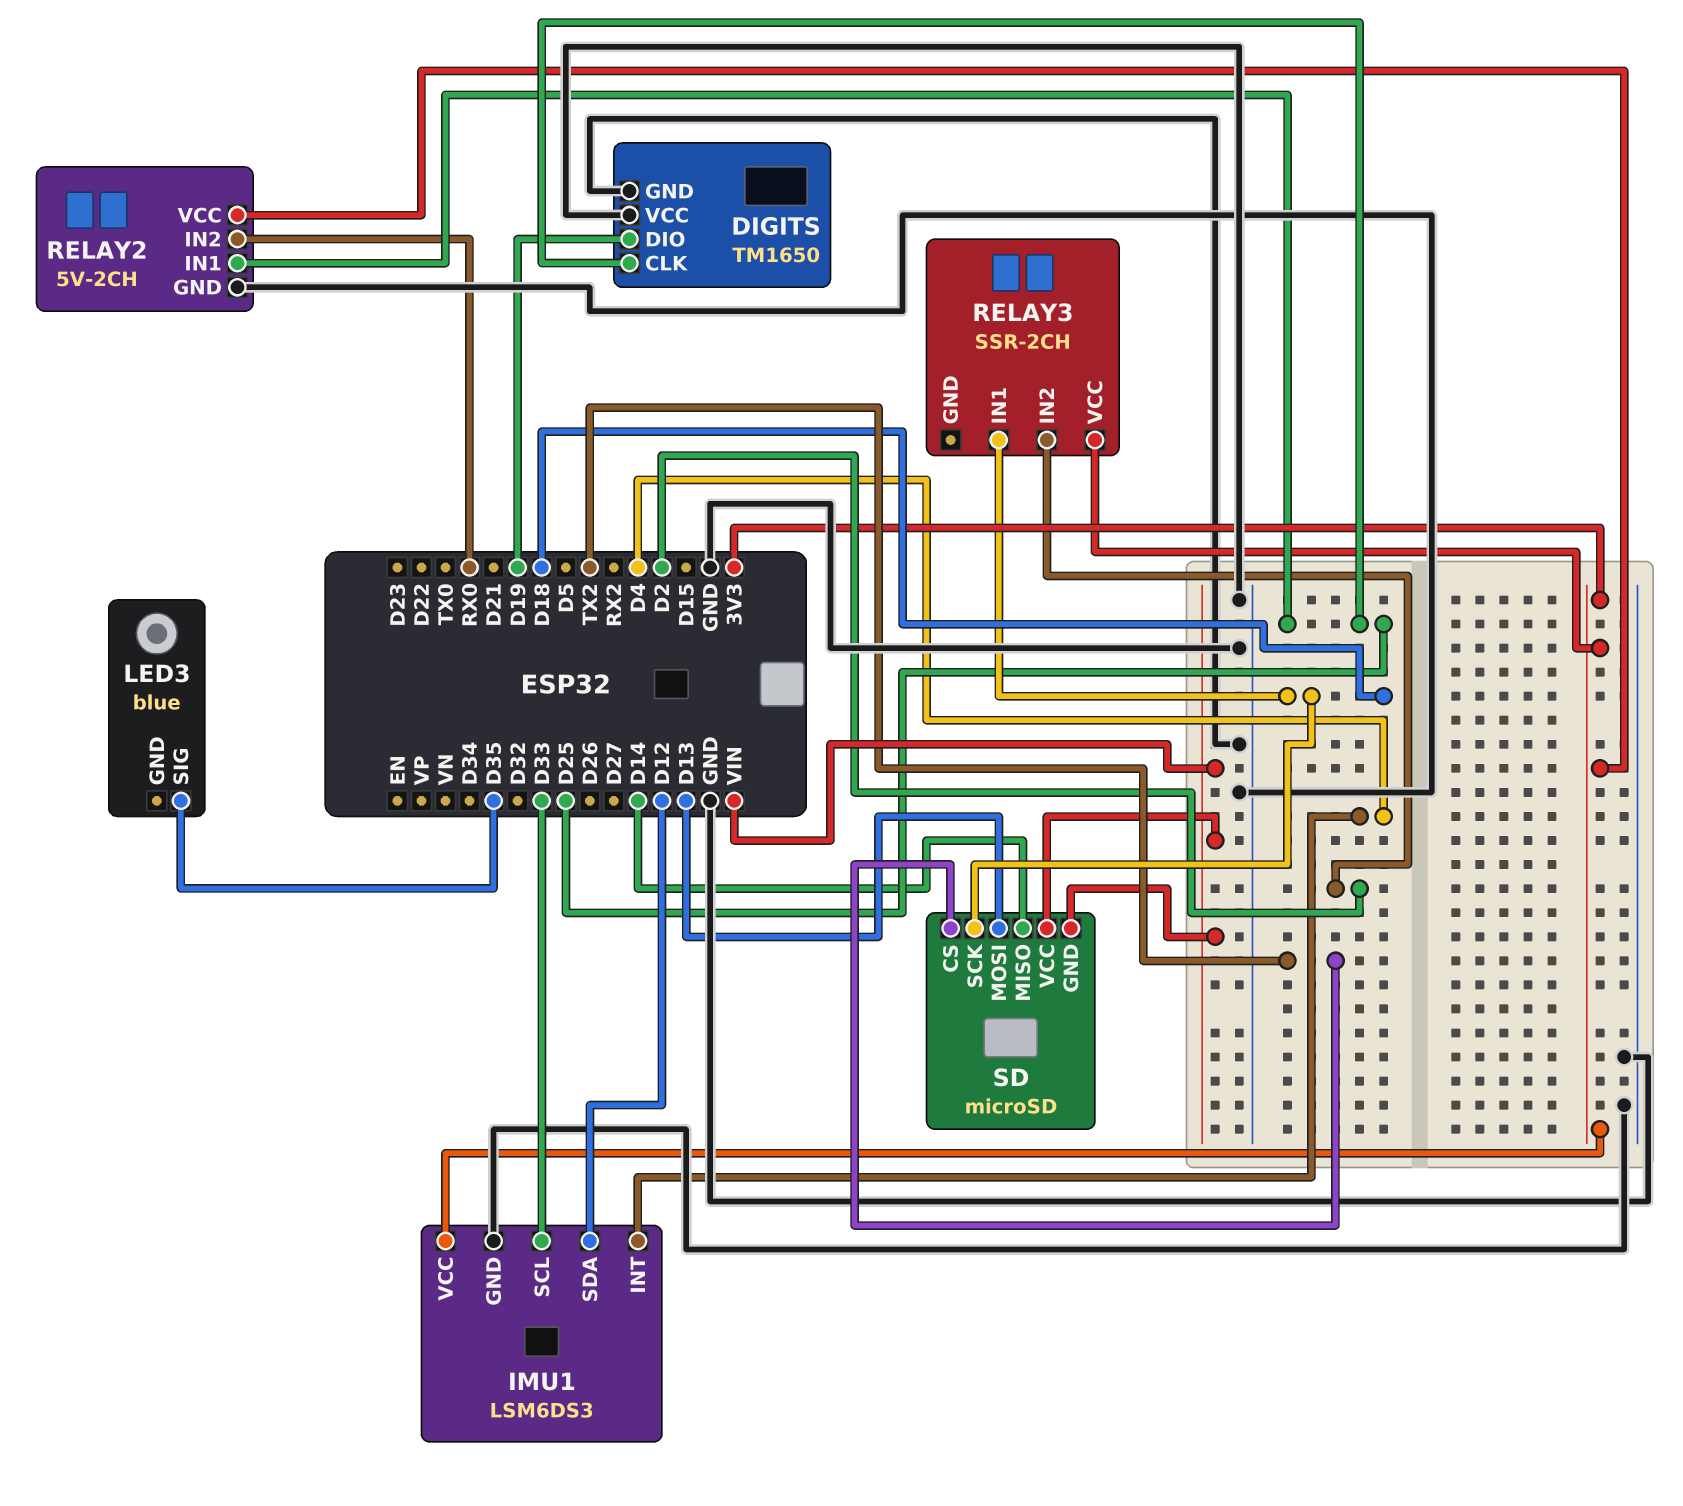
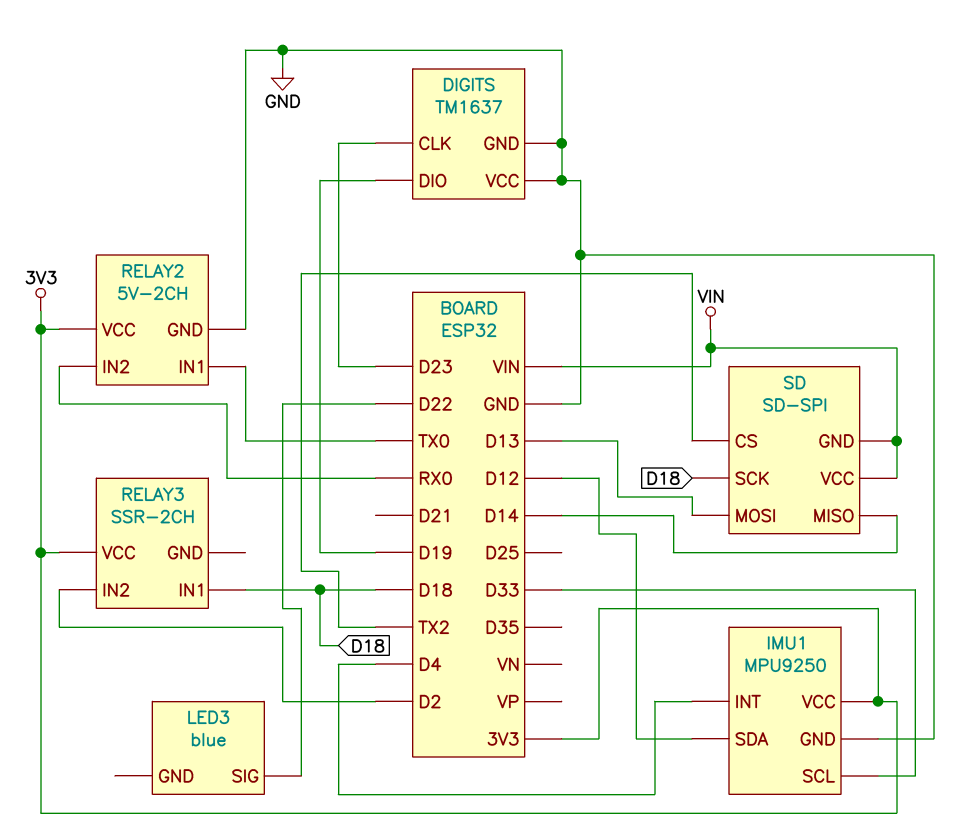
DIGITS: TM1650 -> TM1637
DIGITS pin CLK: D25 -> D23
IMU1: LSM6DS3 -> MPU9250
LED3 pin SIG: D35 -> D22
RELAY2 pin IN1: D25 -> TX0
SD: microSD -> SD-SPI

